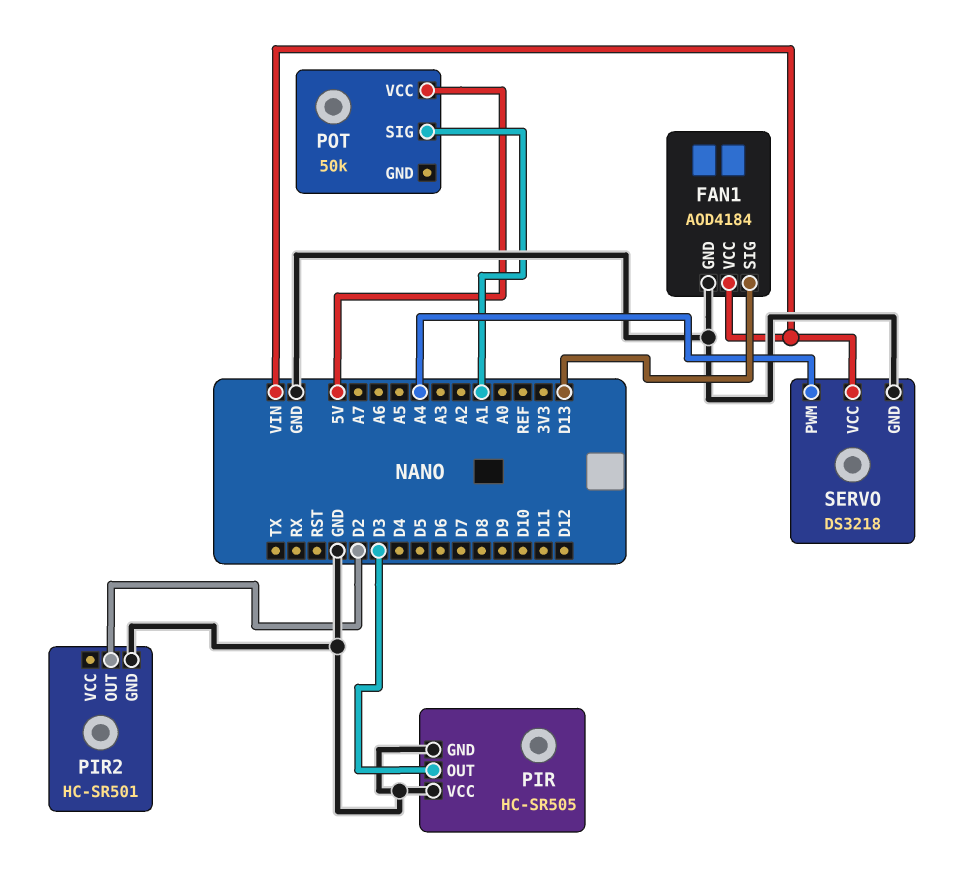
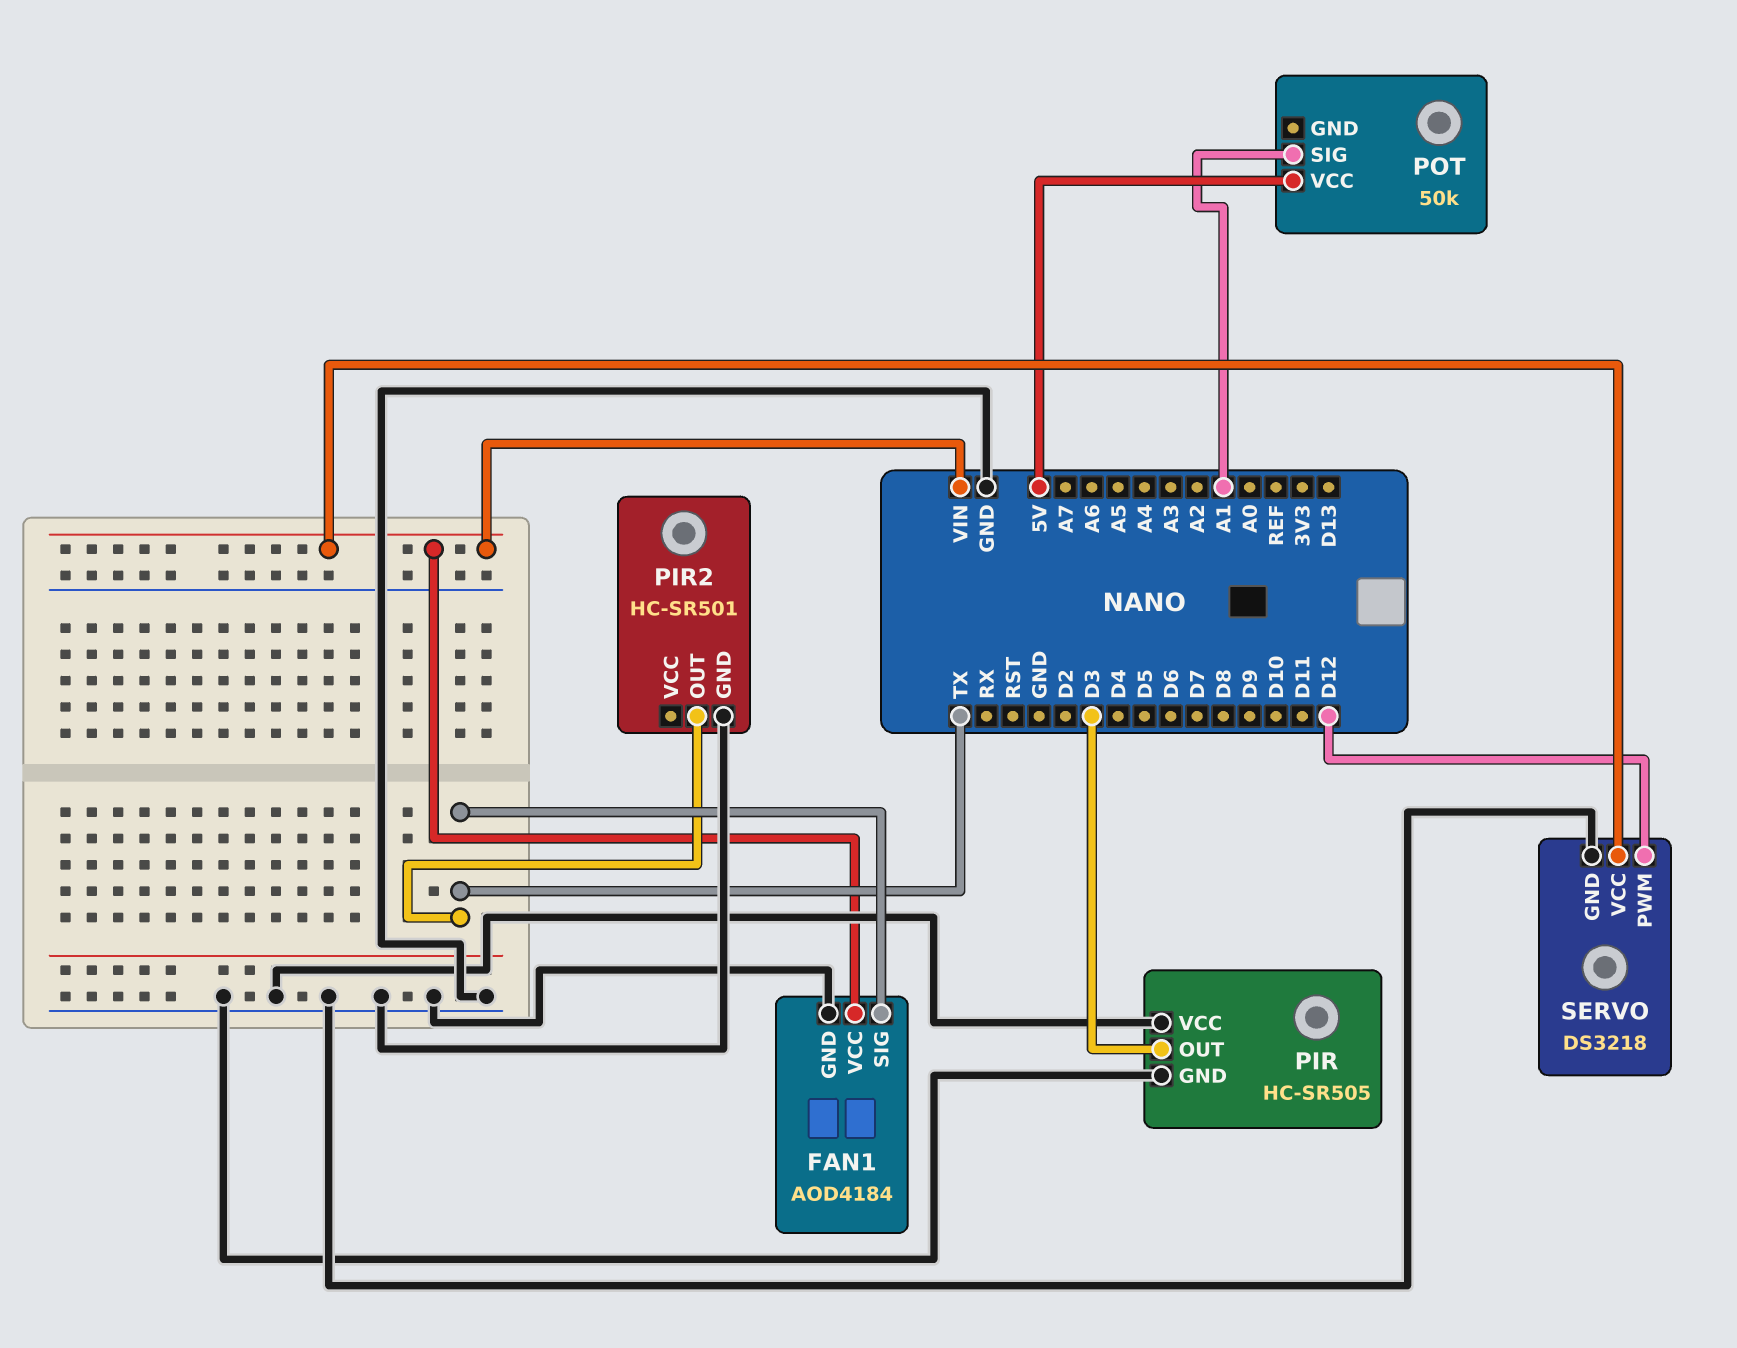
FAN1 pin SIG: D13 -> TX
PIR2 pin OUT: D2 -> TX
SERVO pin PWM: A4 -> D12

